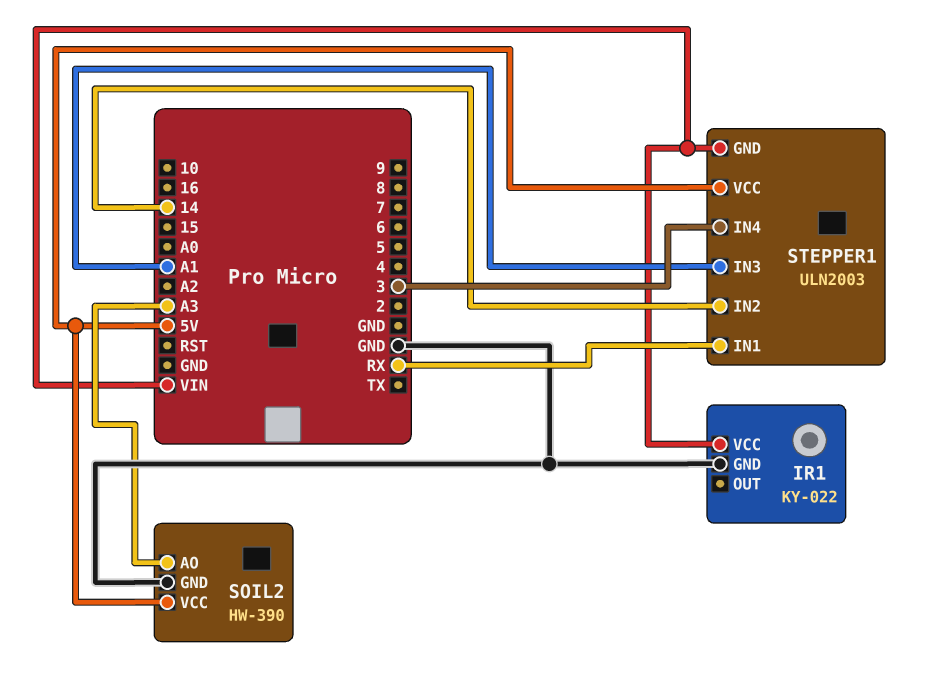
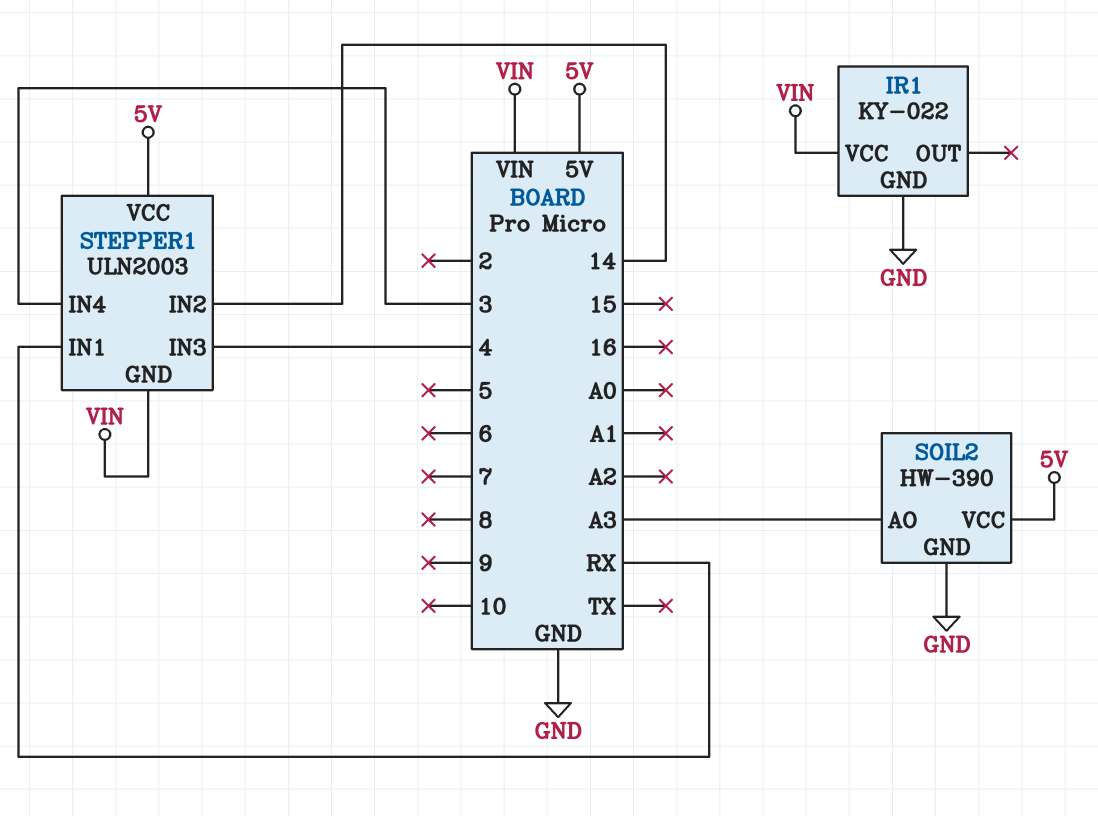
STEPPER1 pin IN3: A1 -> 4

